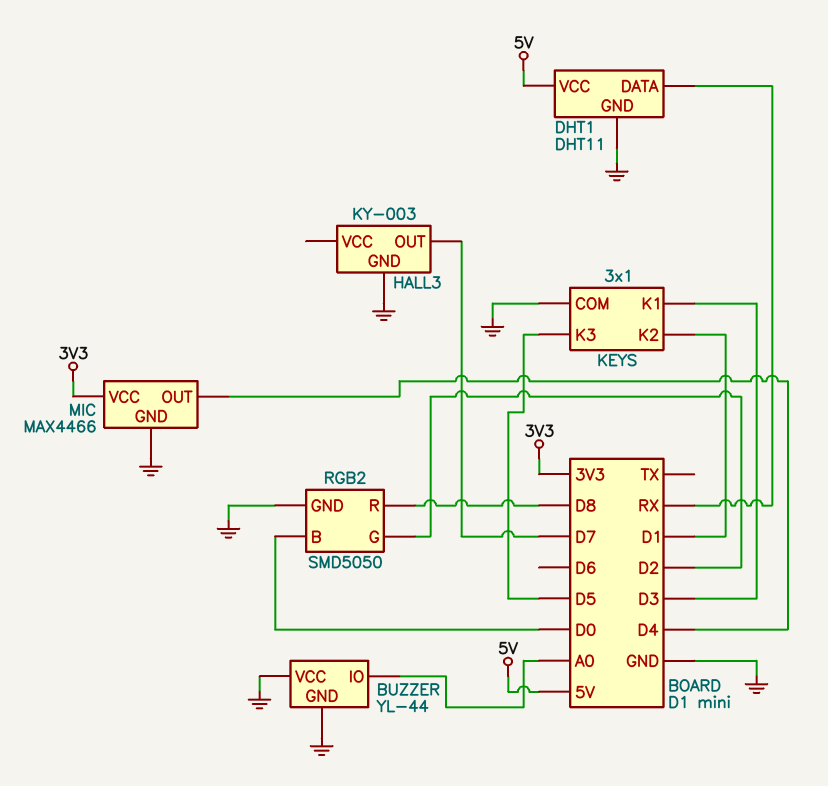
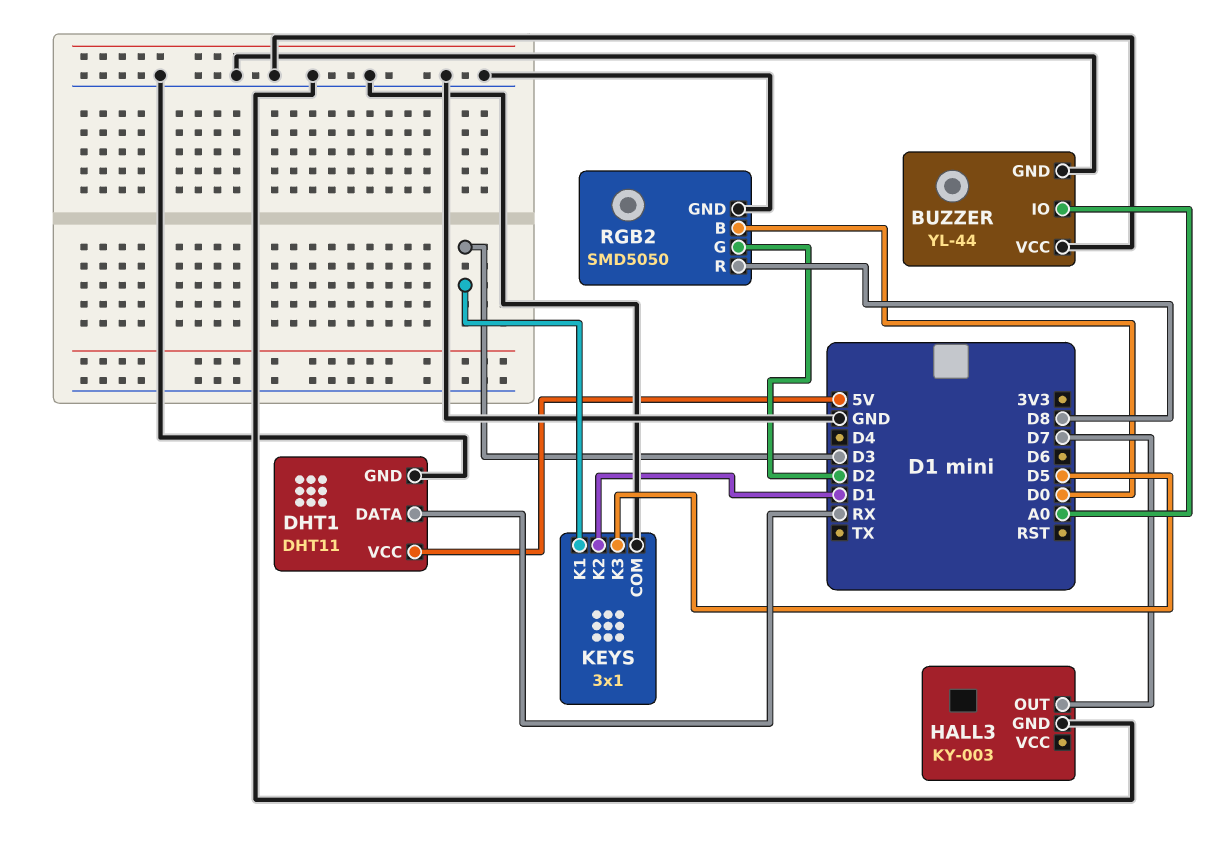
MIC: MAX4466 -> none
MIC pin GND: GND -> none
MIC pin OUT: D4 -> none
MIC pin VCC: 3V3 -> none

